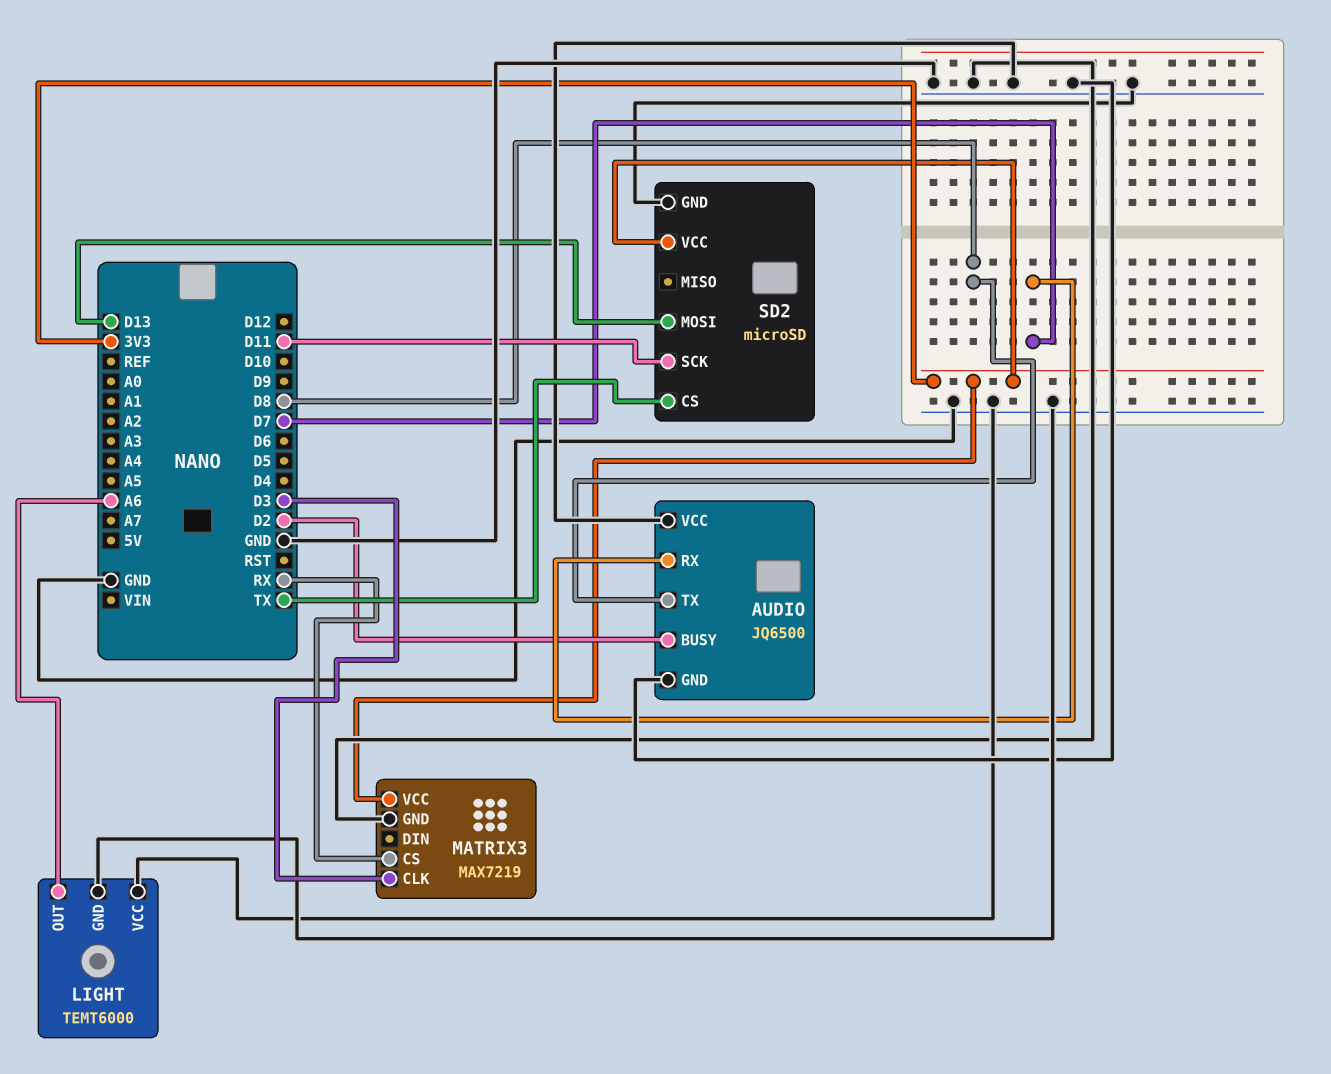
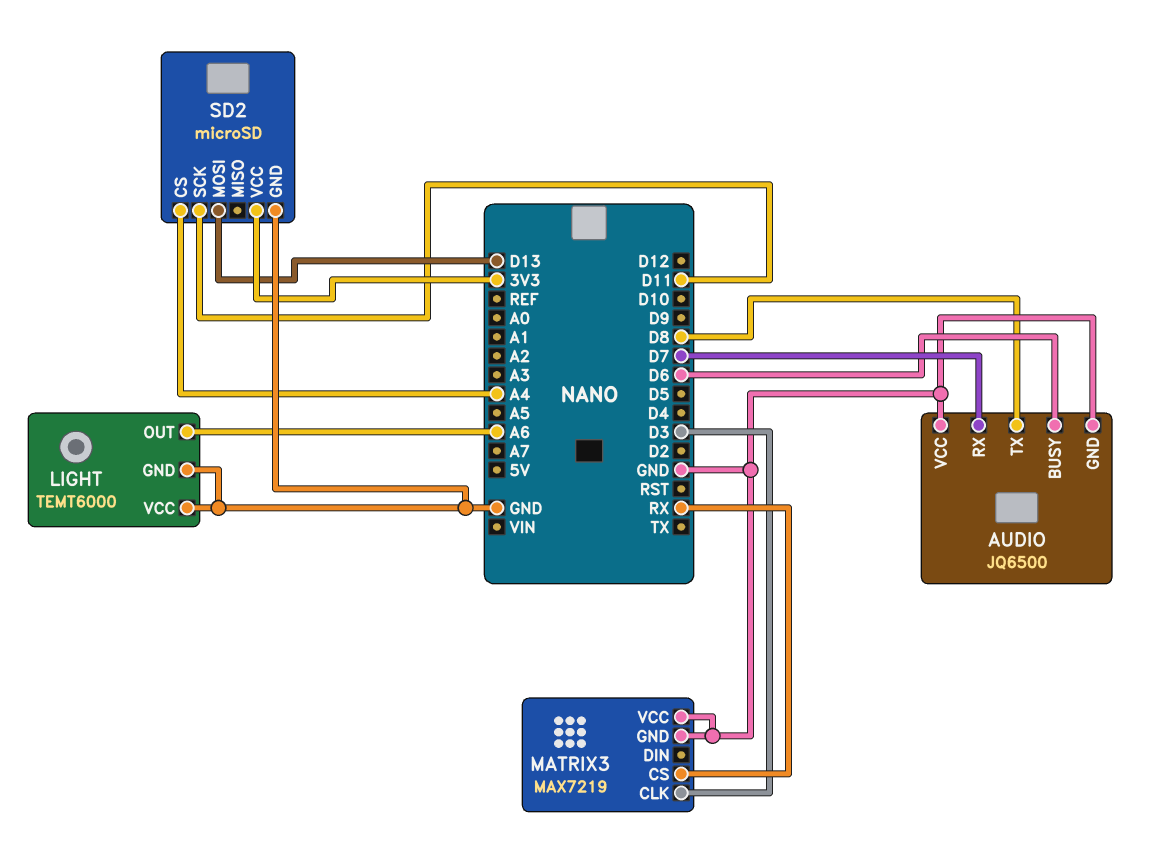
AUDIO pin BUSY: D2 -> D6
MATRIX3 pin VCC: 3V3 -> GND
SD2 pin CS: TX -> A4

